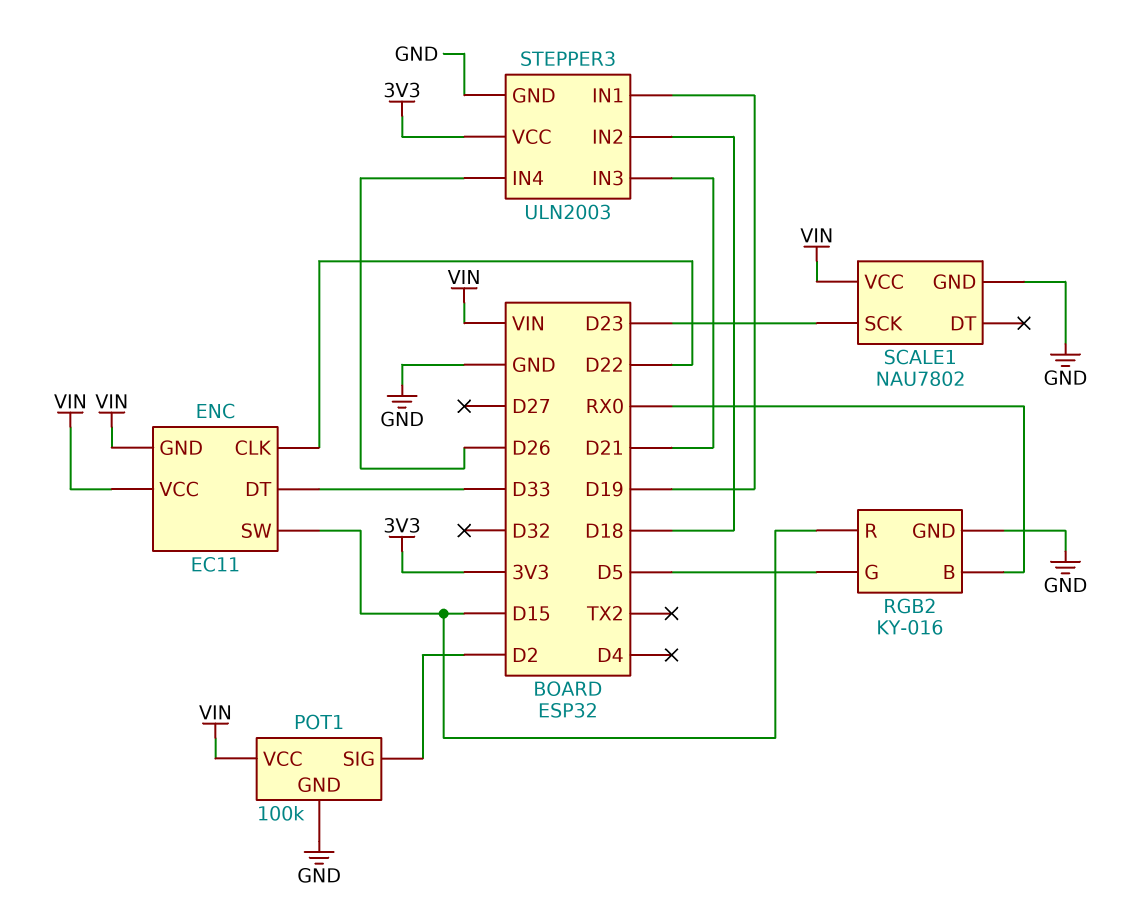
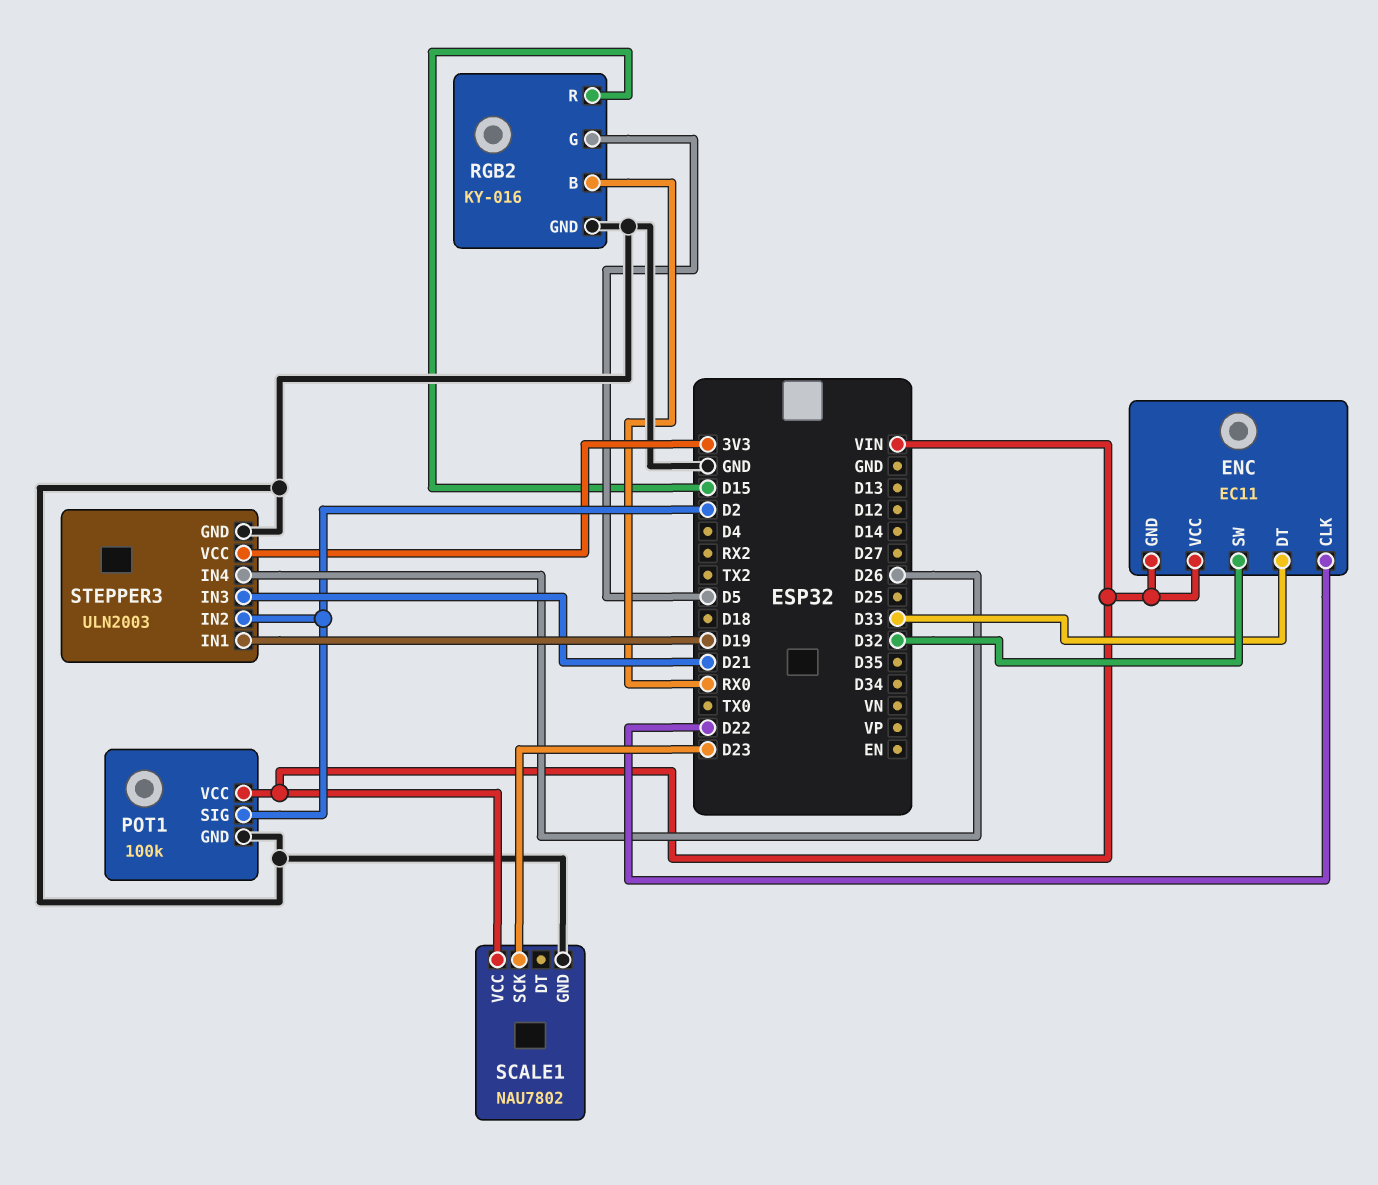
ENC pin SW: D15 -> D32
STEPPER3 pin IN2: D18 -> D2

